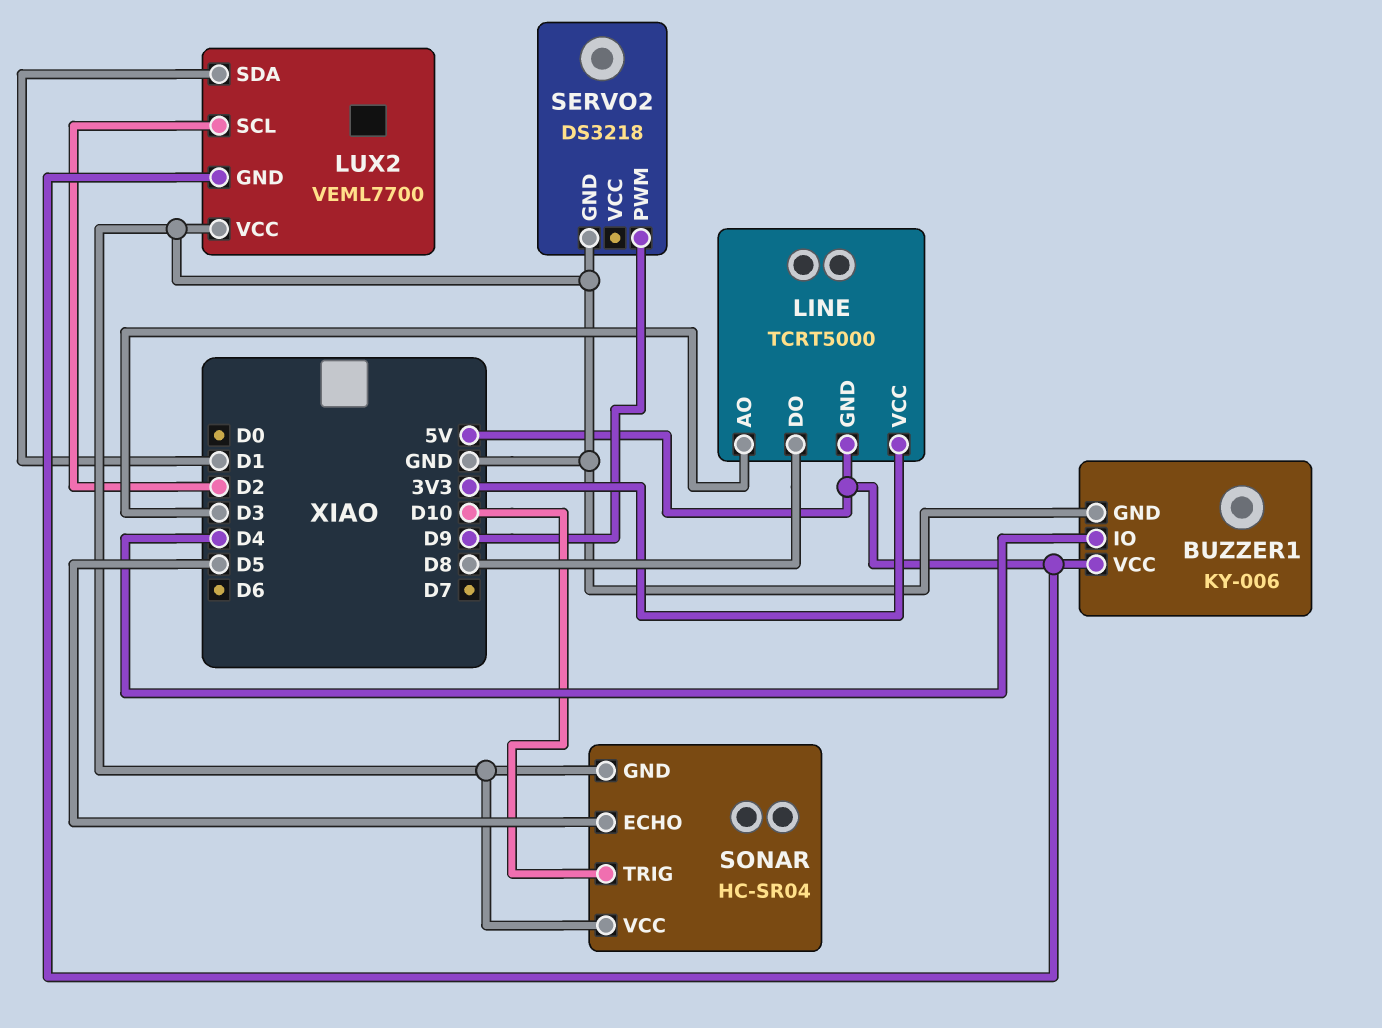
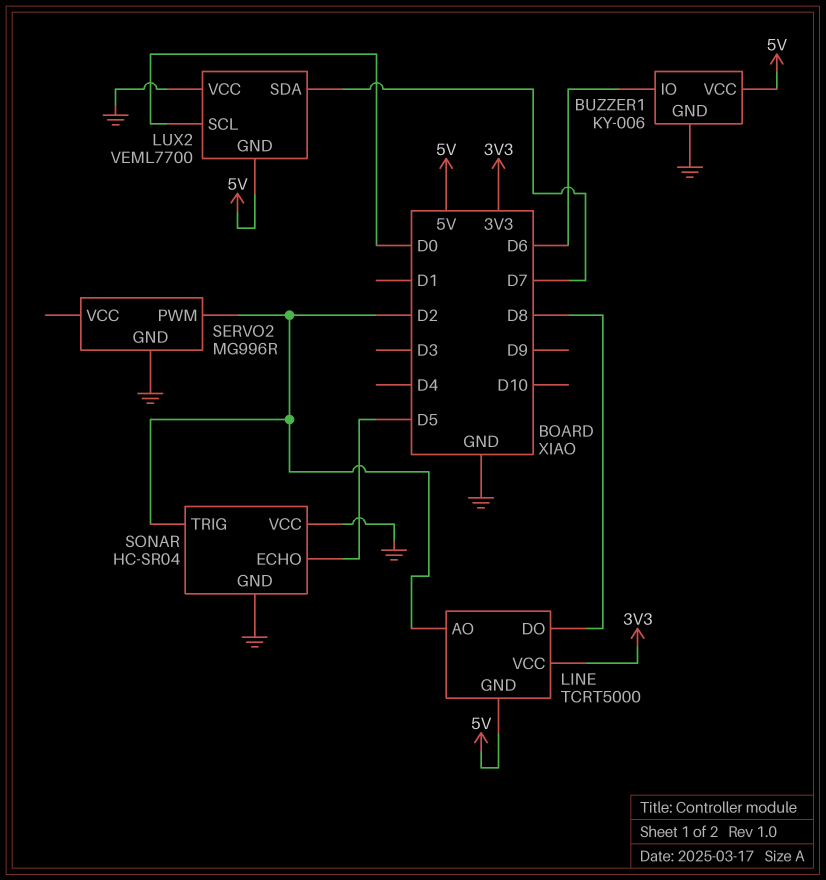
BUZZER1 pin IO: D4 -> D6
LINE pin AO: D3 -> D2
LUX2 pin SCL: D2 -> D0
LUX2 pin SDA: D1 -> D7
SERVO2: DS3218 -> MG996R
SERVO2 pin PWM: D9 -> D2
SONAR pin TRIG: D10 -> D2

